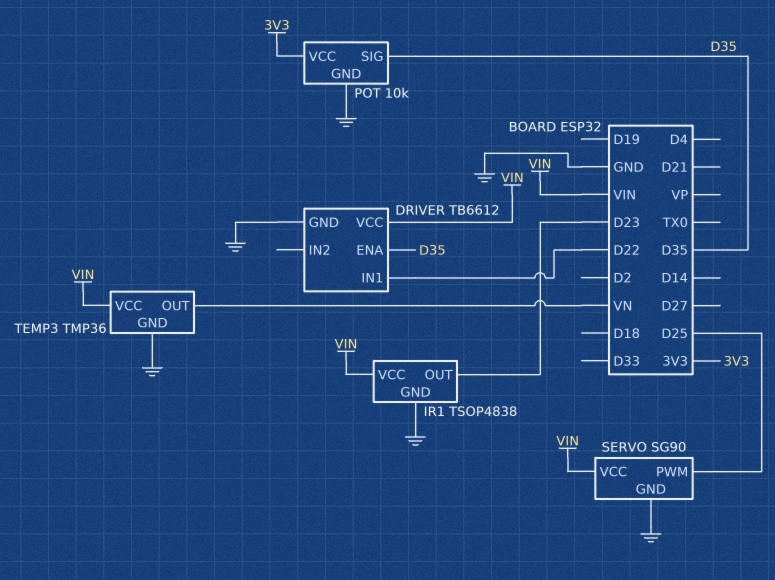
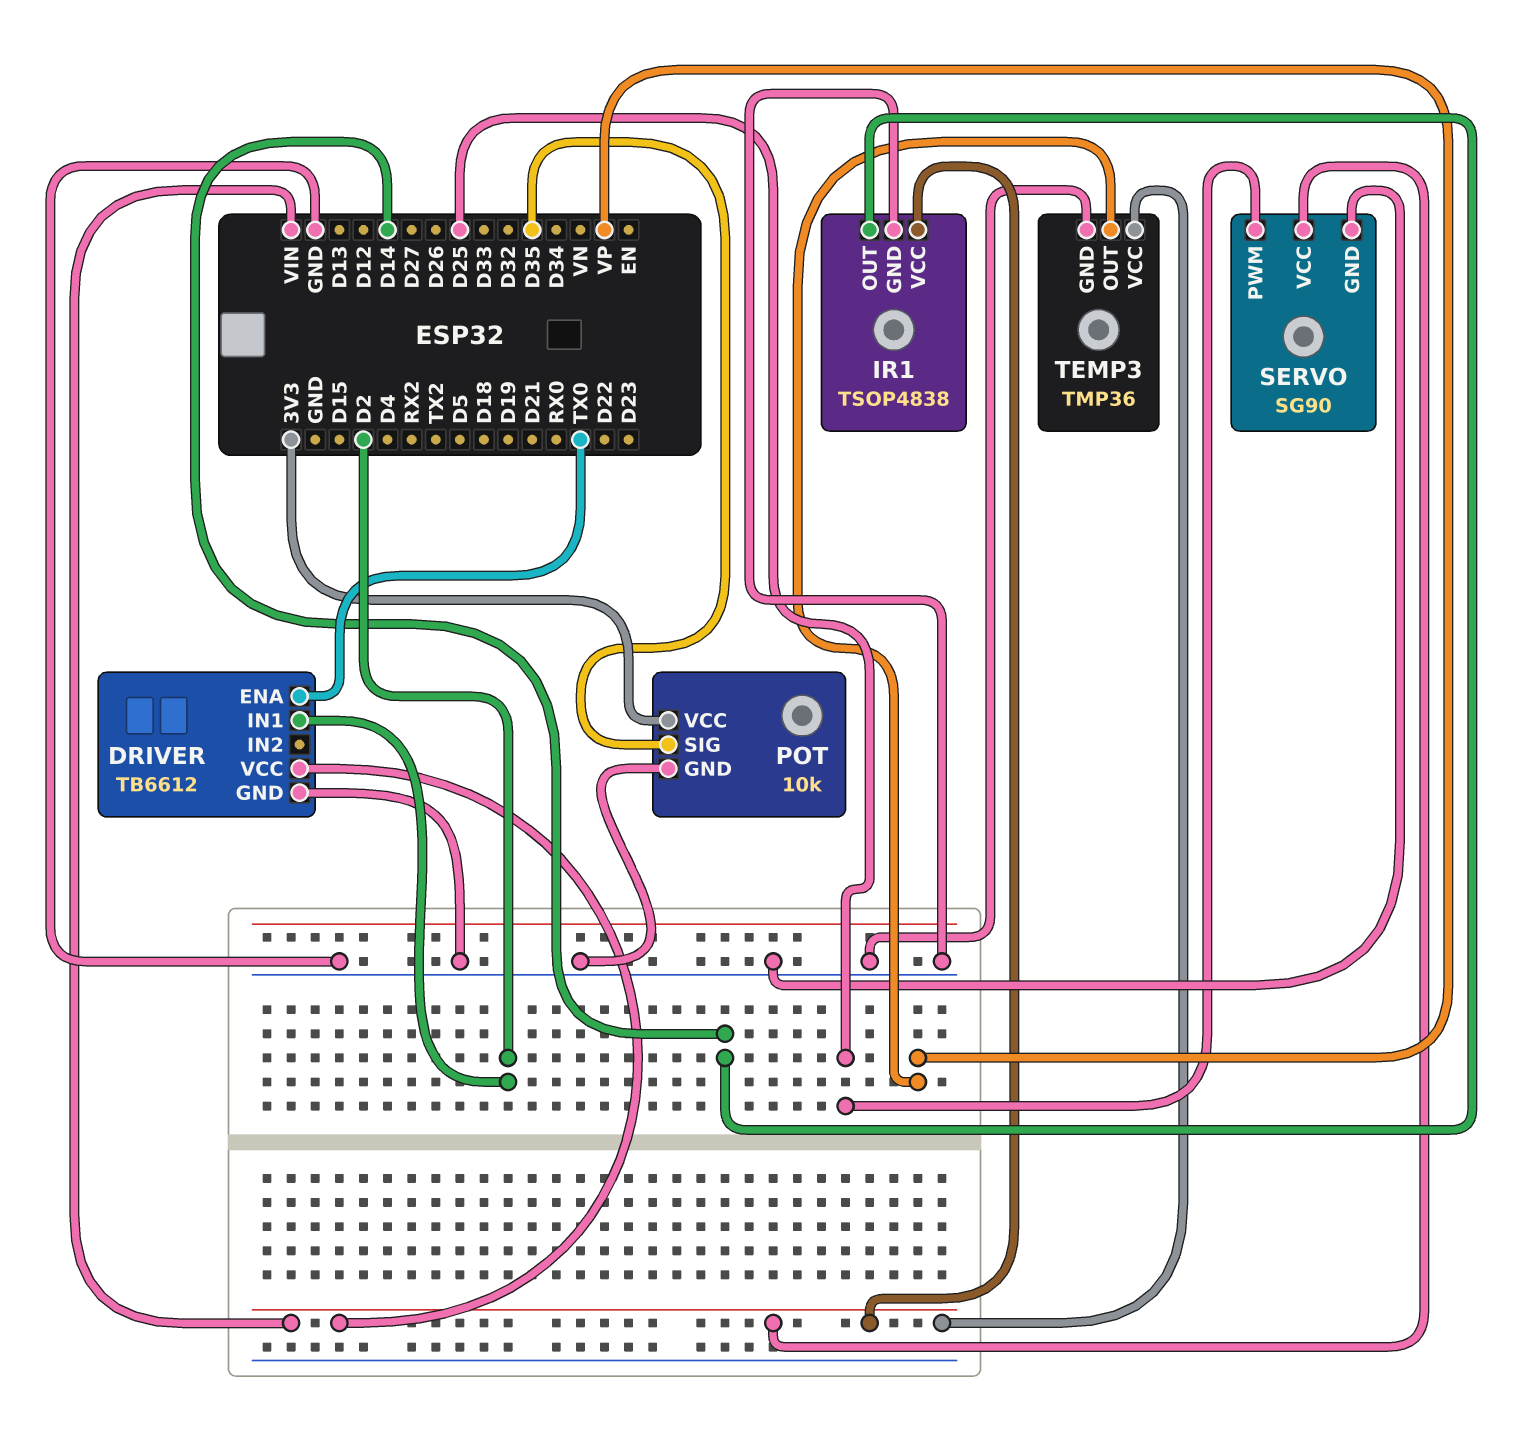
DRIVER pin ENA: D35 -> TX0
DRIVER pin IN1: D22 -> D2
IR1 pin OUT: D23 -> D14
TEMP3 pin OUT: VN -> VP

